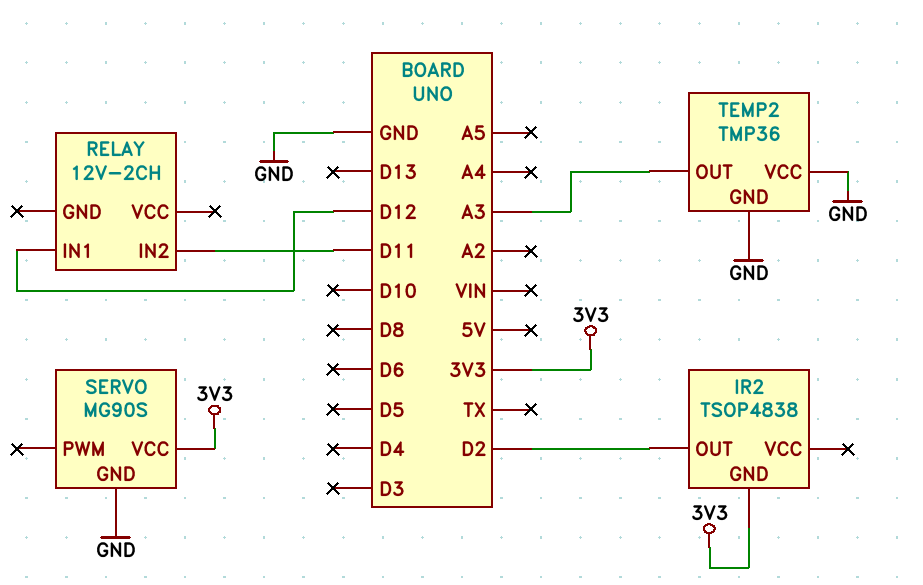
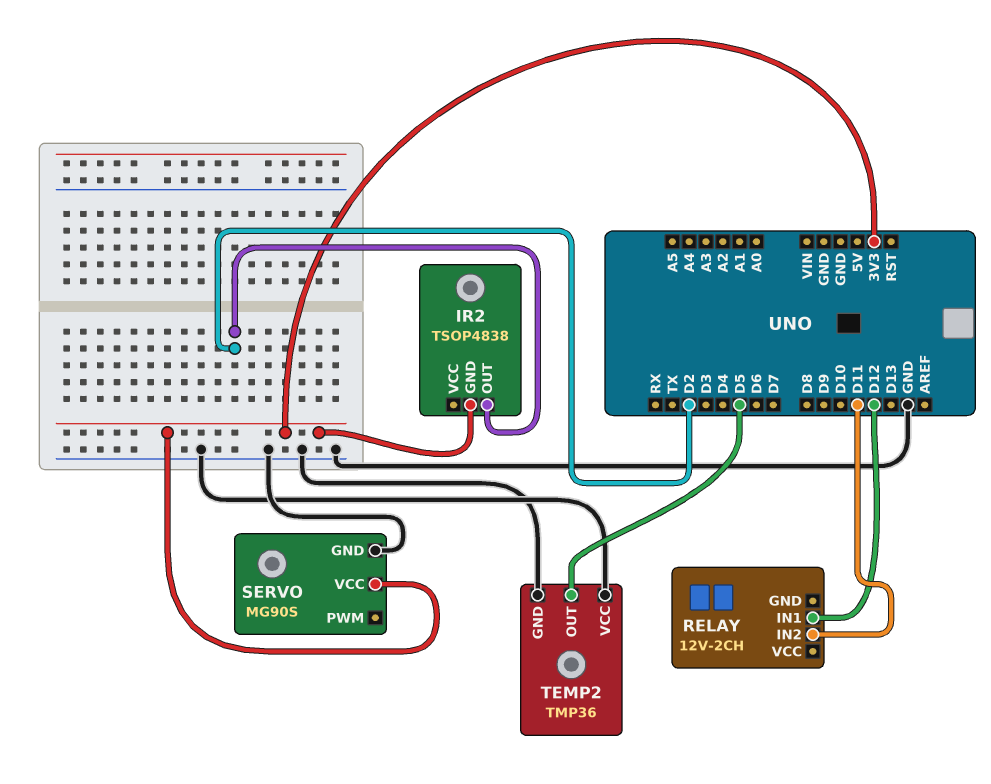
TEMP2 pin OUT: A3 -> D5

